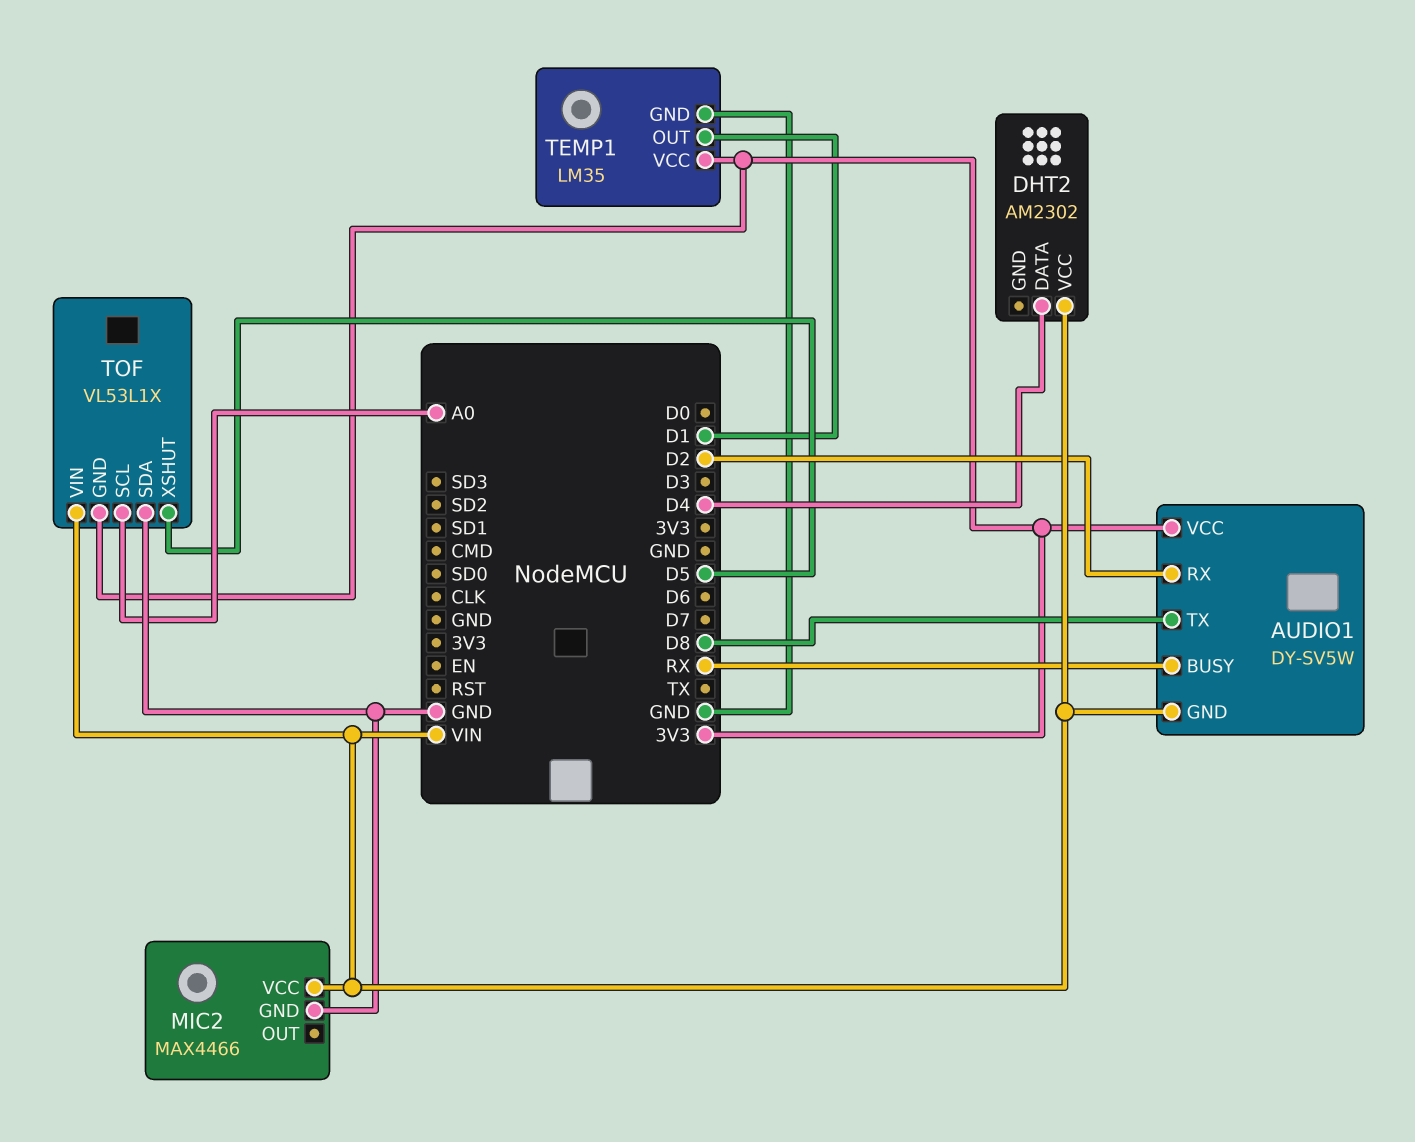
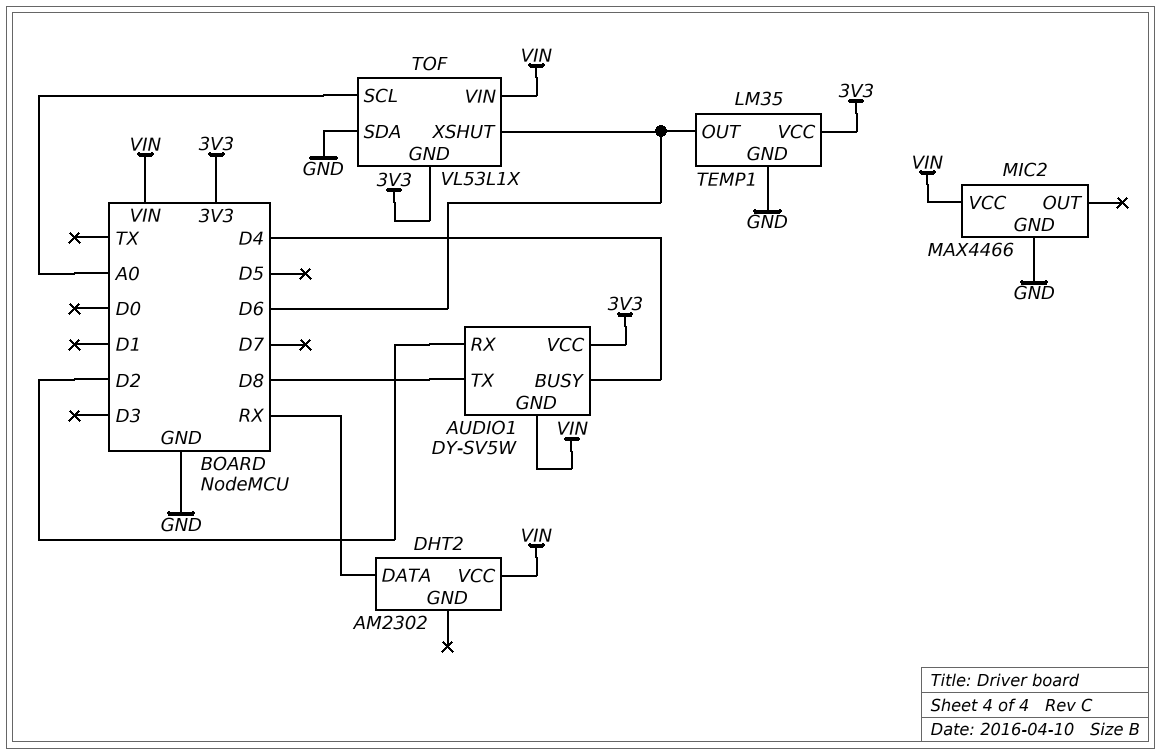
AUDIO1 pin BUSY: RX -> D4
DHT2 pin DATA: D4 -> RX
TEMP1 pin OUT: D1 -> D6
TOF pin XSHUT: D5 -> D6

